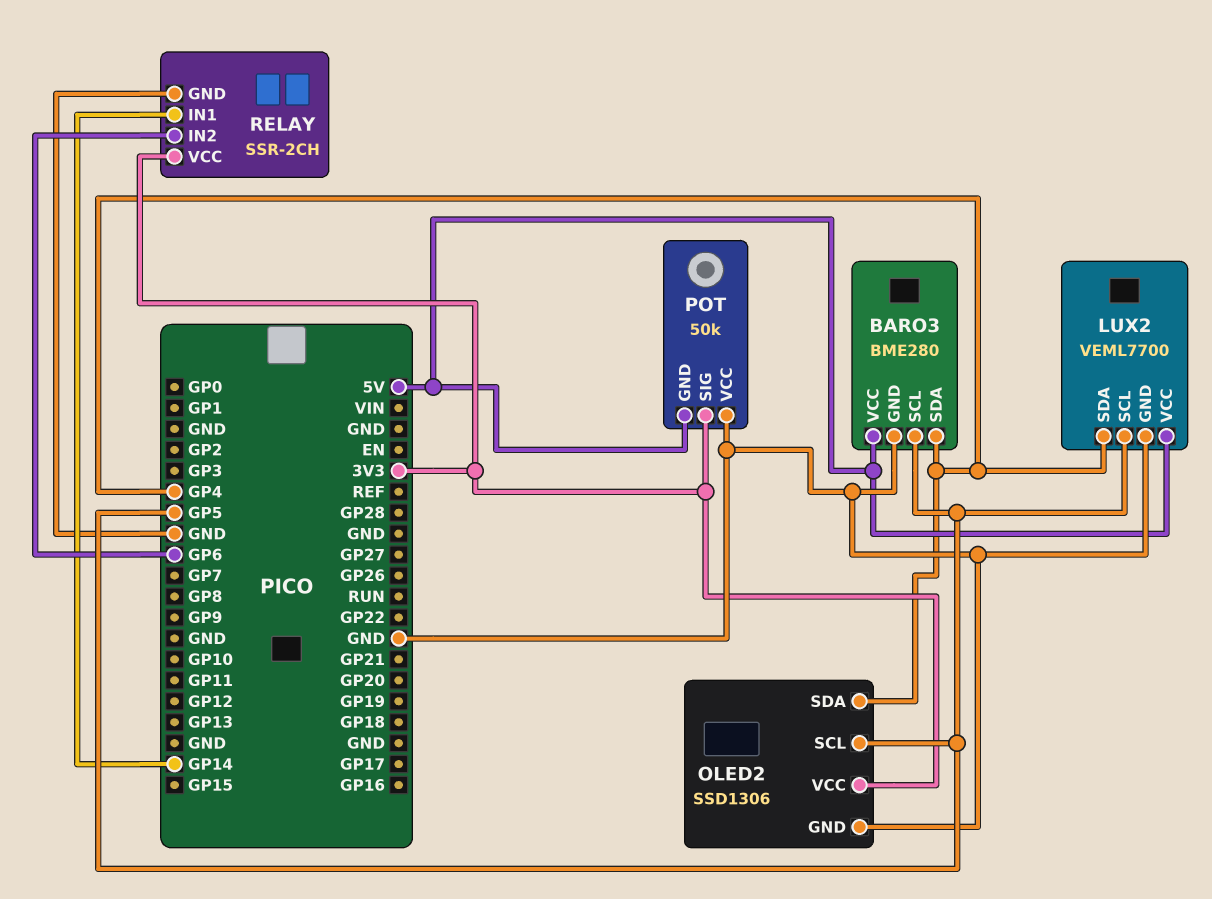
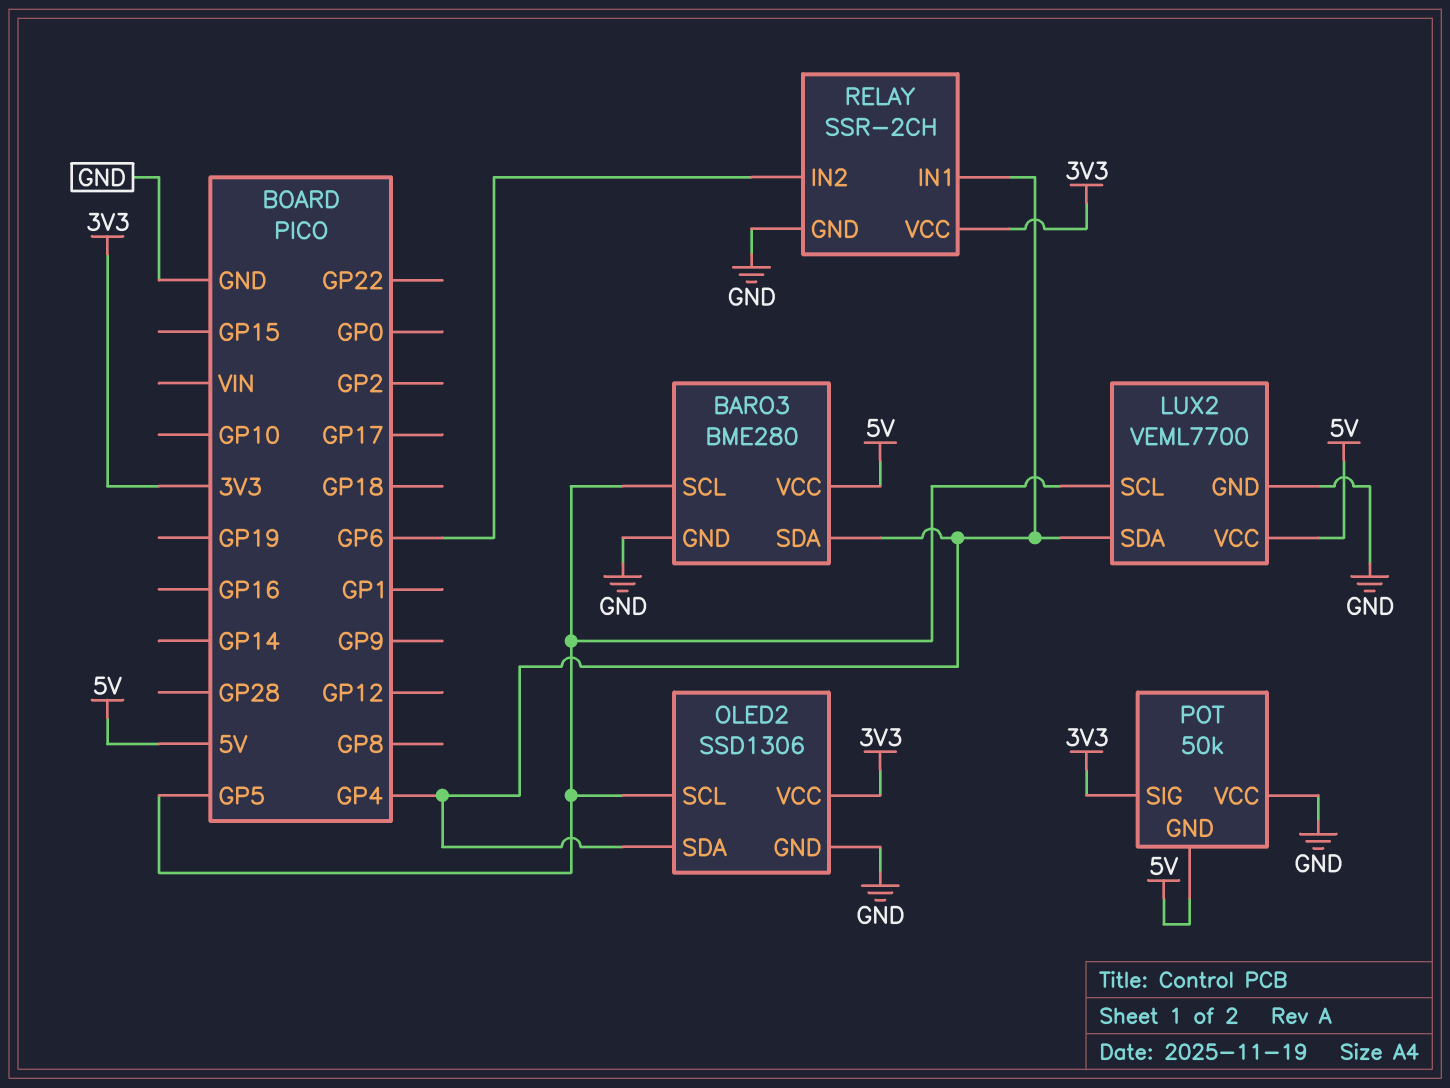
RELAY pin IN1: GP14 -> GP4

